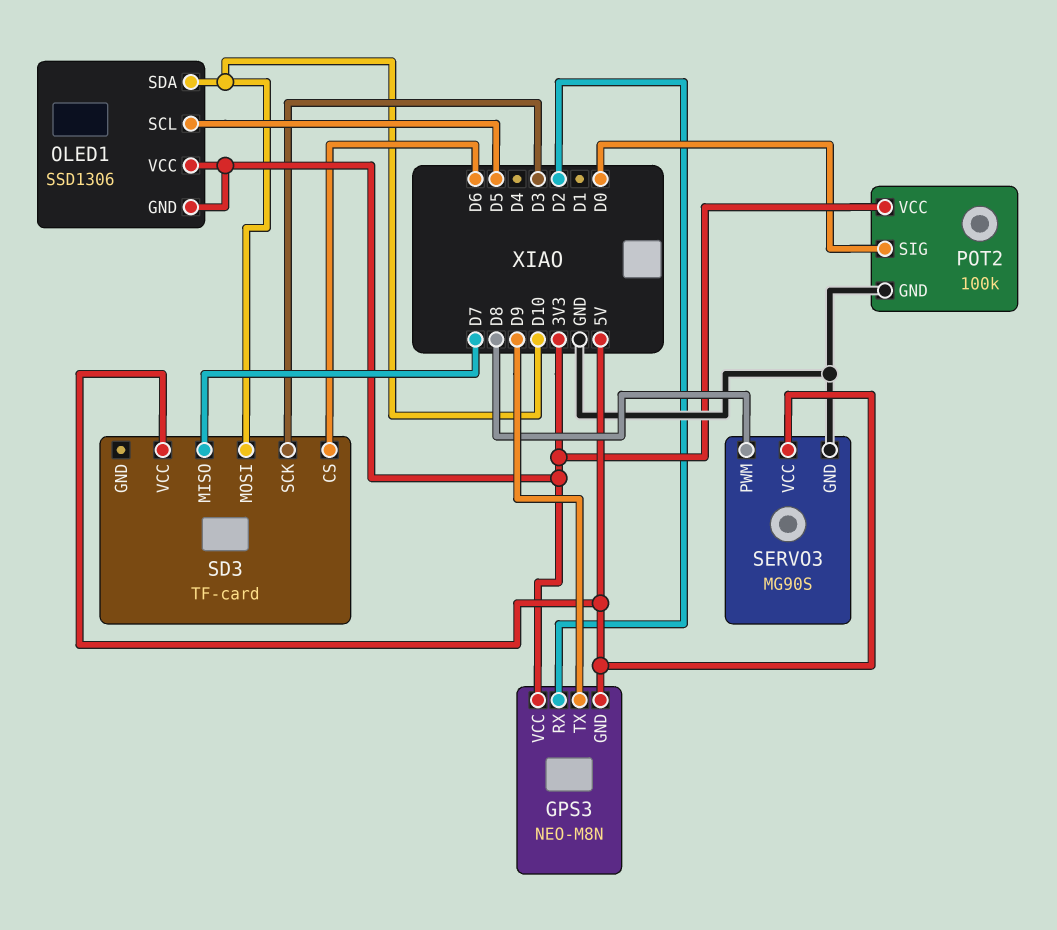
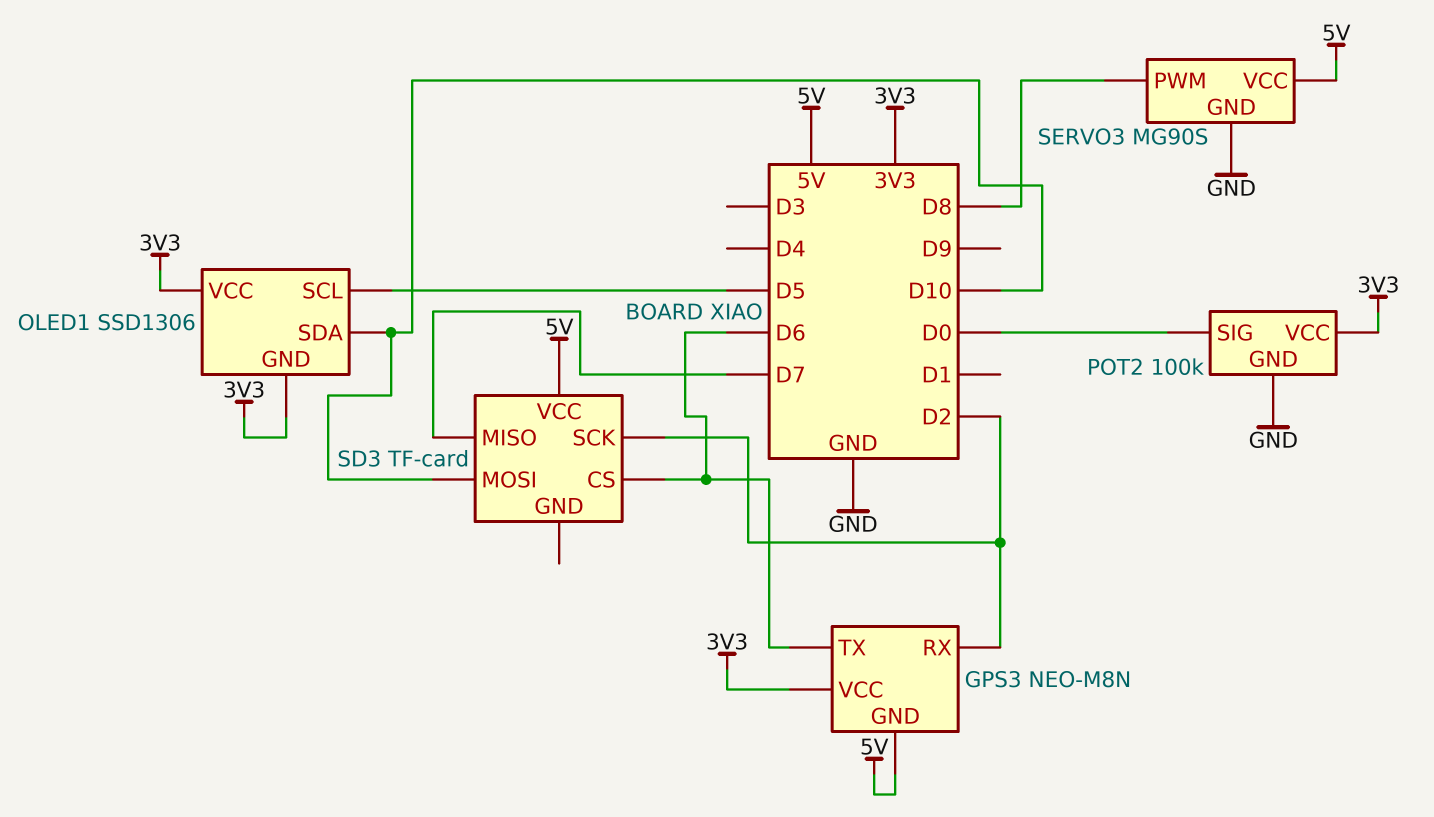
GPS3 pin TX: D9 -> D6
SD3 pin SCK: D3 -> D2

